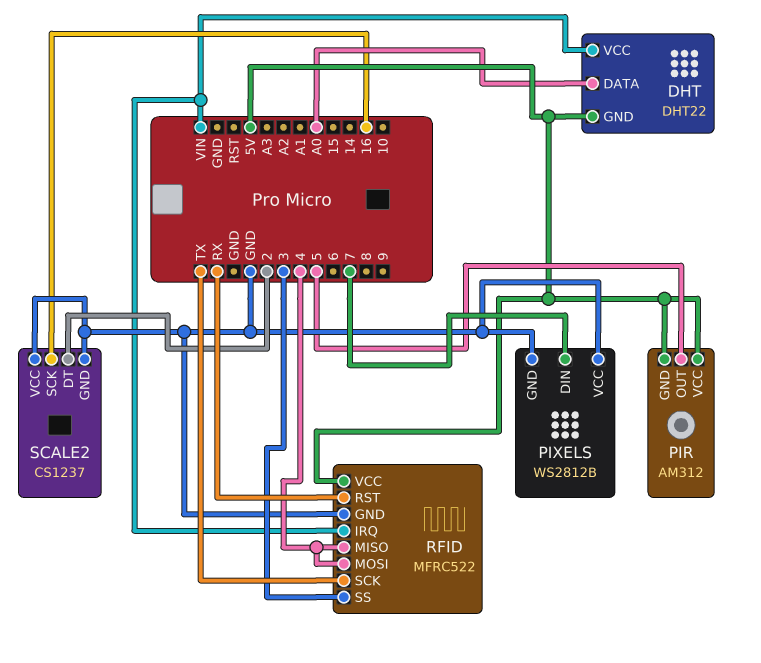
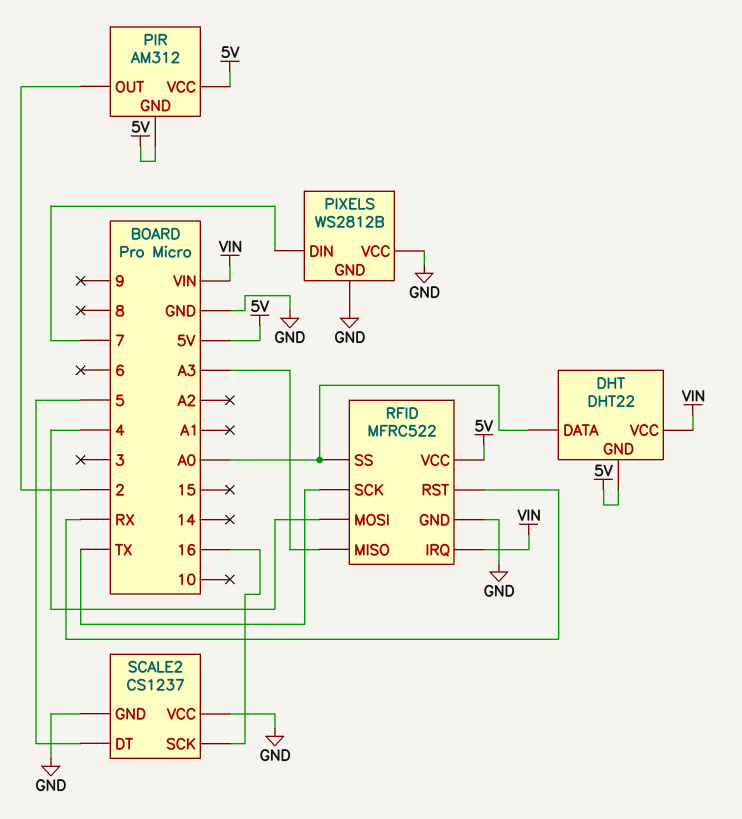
PIR pin OUT: 5 -> 2
RFID pin MISO: 4 -> A3
RFID pin SS: 3 -> A0
SCALE2 pin DT: 2 -> 5

